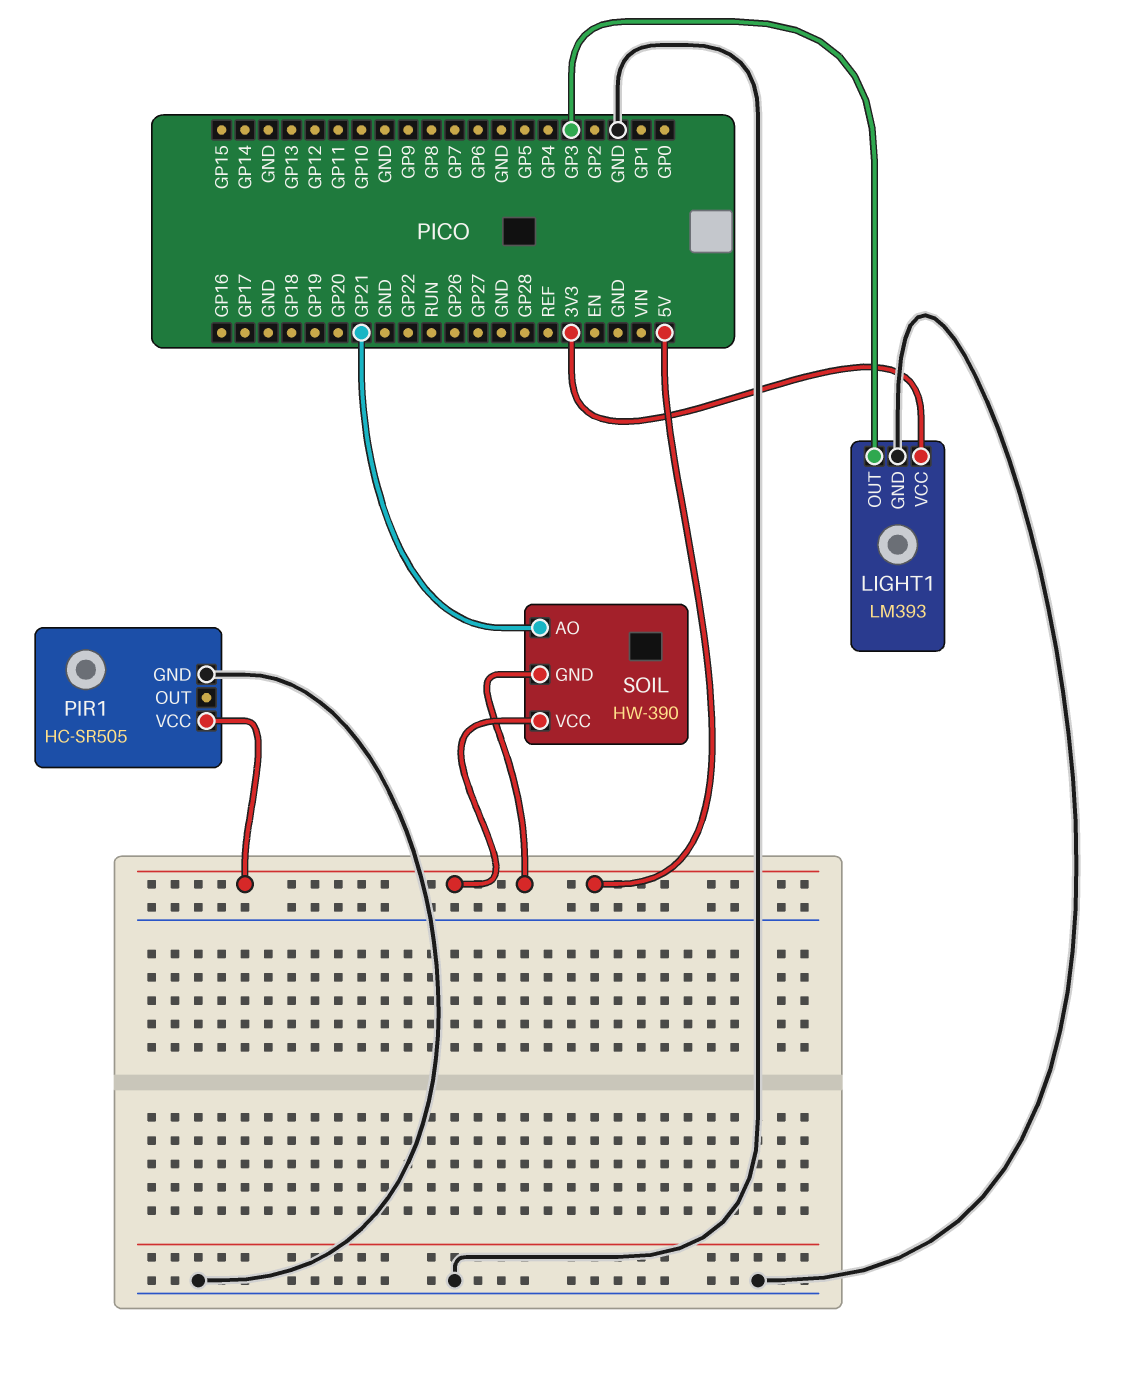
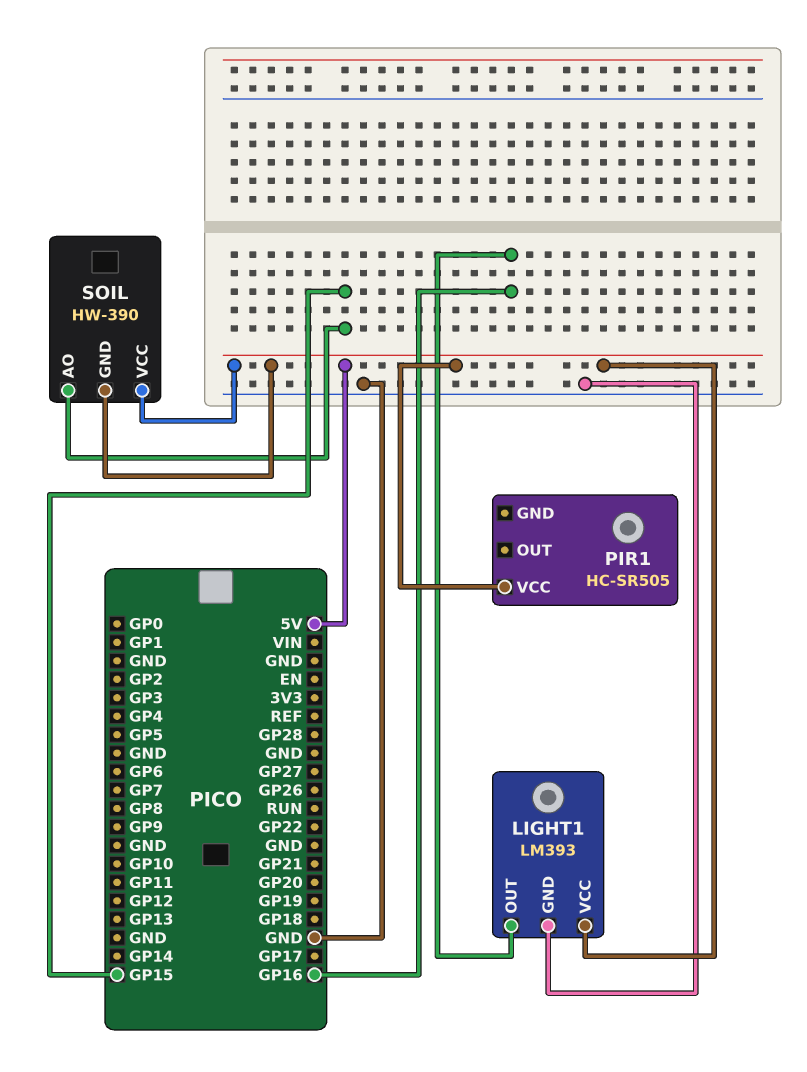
LIGHT1 pin OUT: GP3 -> GP16
LIGHT1 pin VCC: 3V3 -> 5V
PIR1 pin GND: GND -> none
SOIL pin AO: GP21 -> GP15

